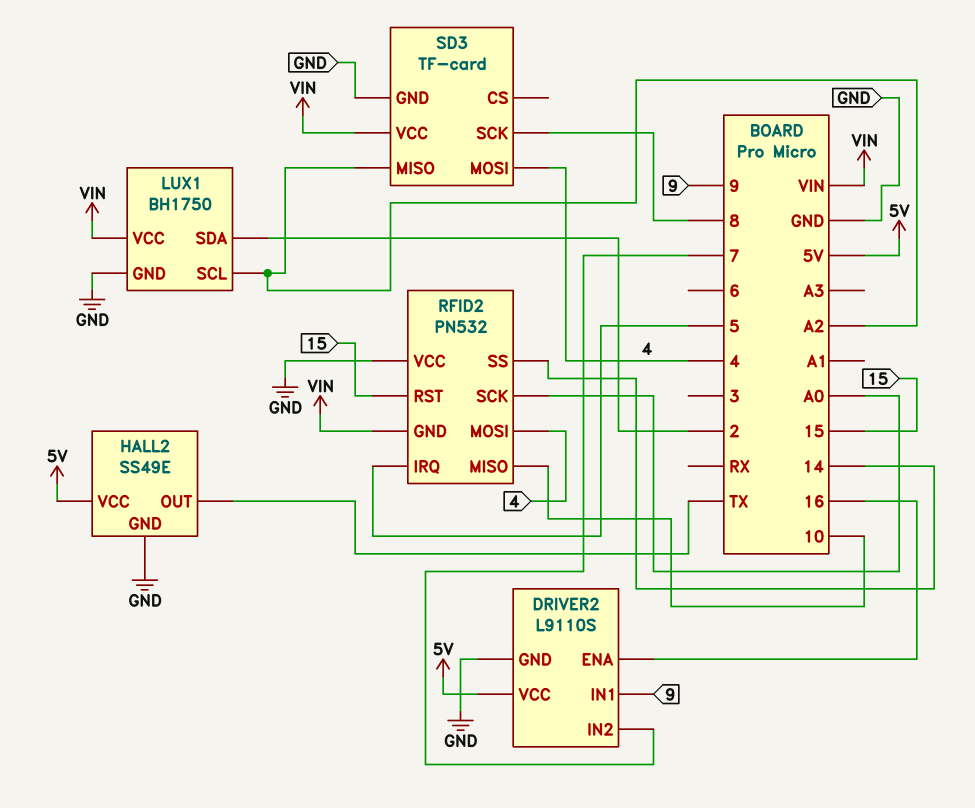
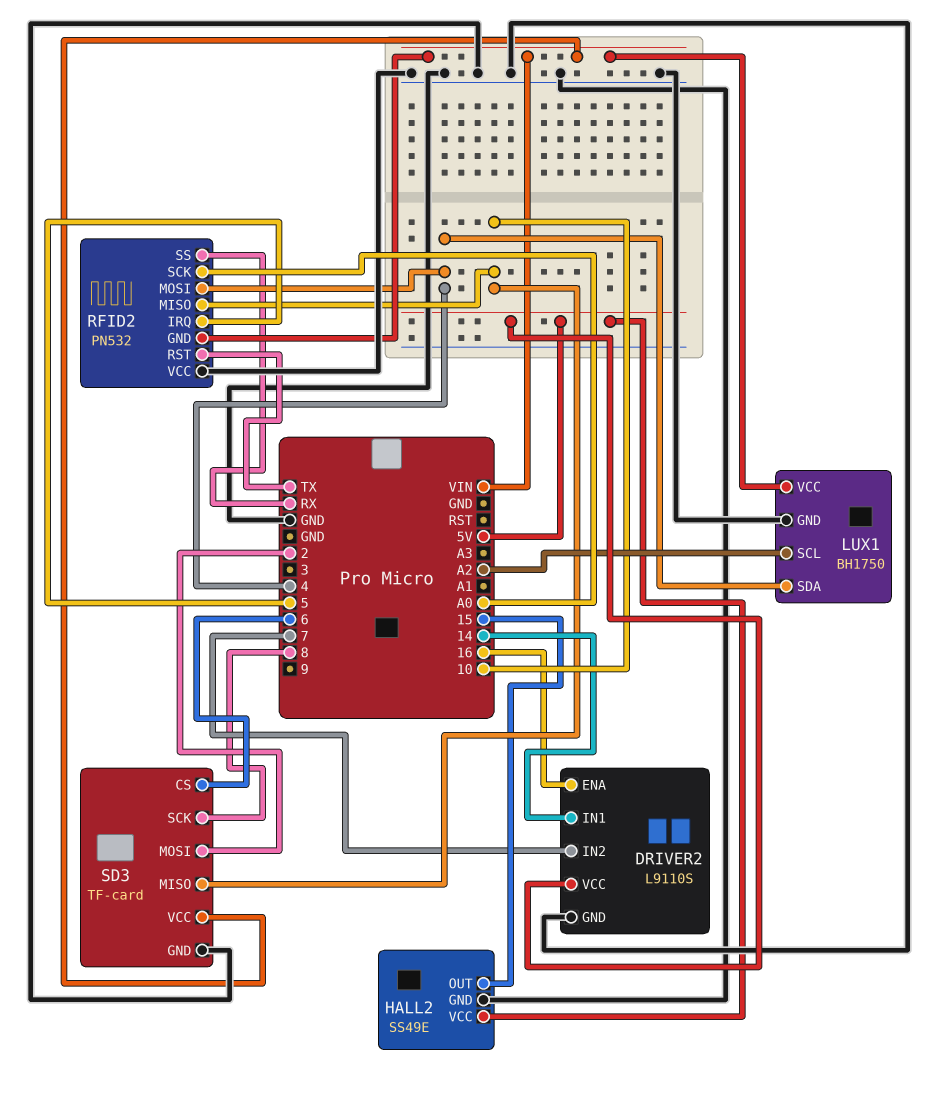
DRIVER2 pin IN1: 9 -> 14
HALL2 pin OUT: TX -> 15
LUX1 pin SDA: 2 -> 4
RFID2 pin RST: 15 -> TX
RFID2 pin SS: 14 -> RX
SD3 pin CS: none -> 6
SD3 pin MISO: A2 -> 10
SD3 pin MOSI: 4 -> 2

